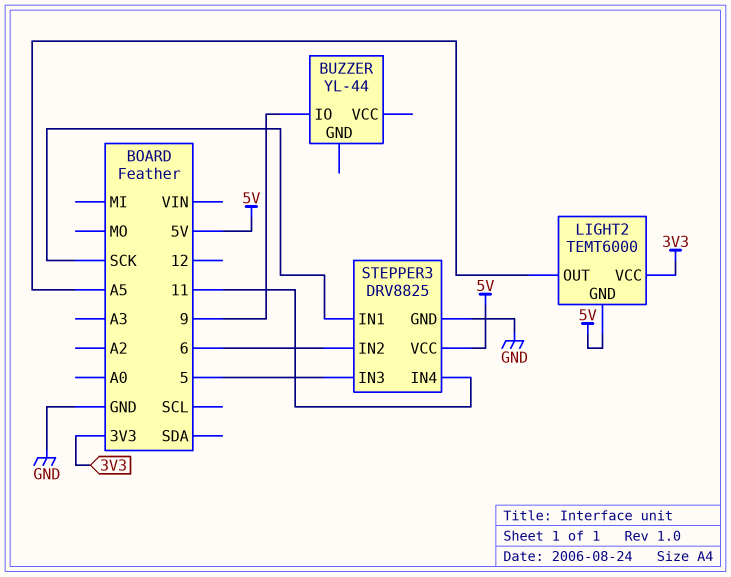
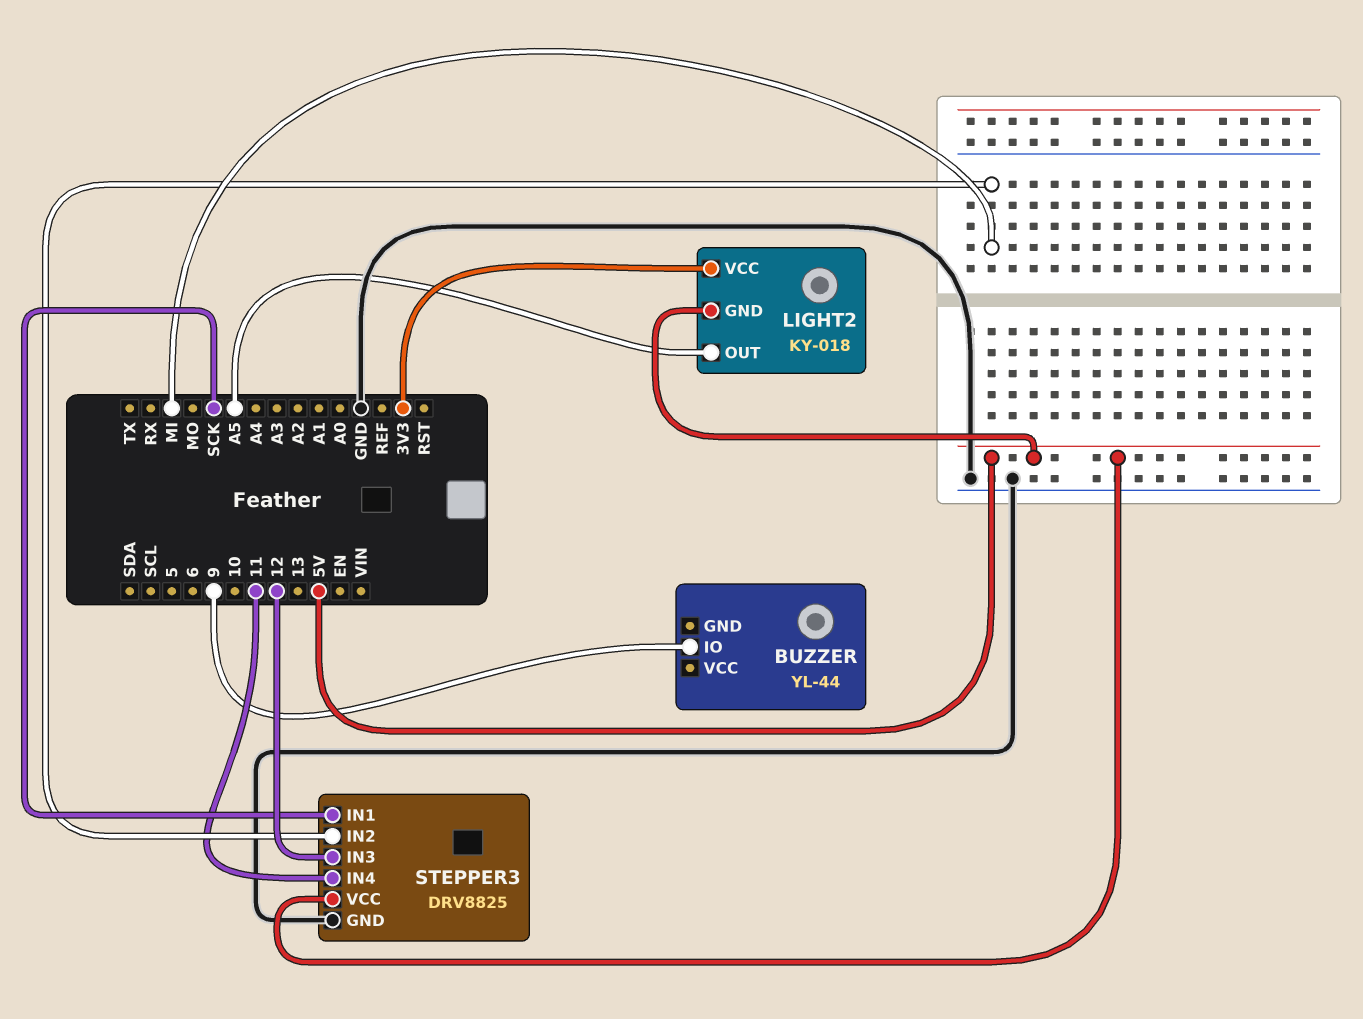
LIGHT2: TEMT6000 -> KY-018
STEPPER3 pin IN2: 6 -> MI
STEPPER3 pin IN3: 5 -> 12

